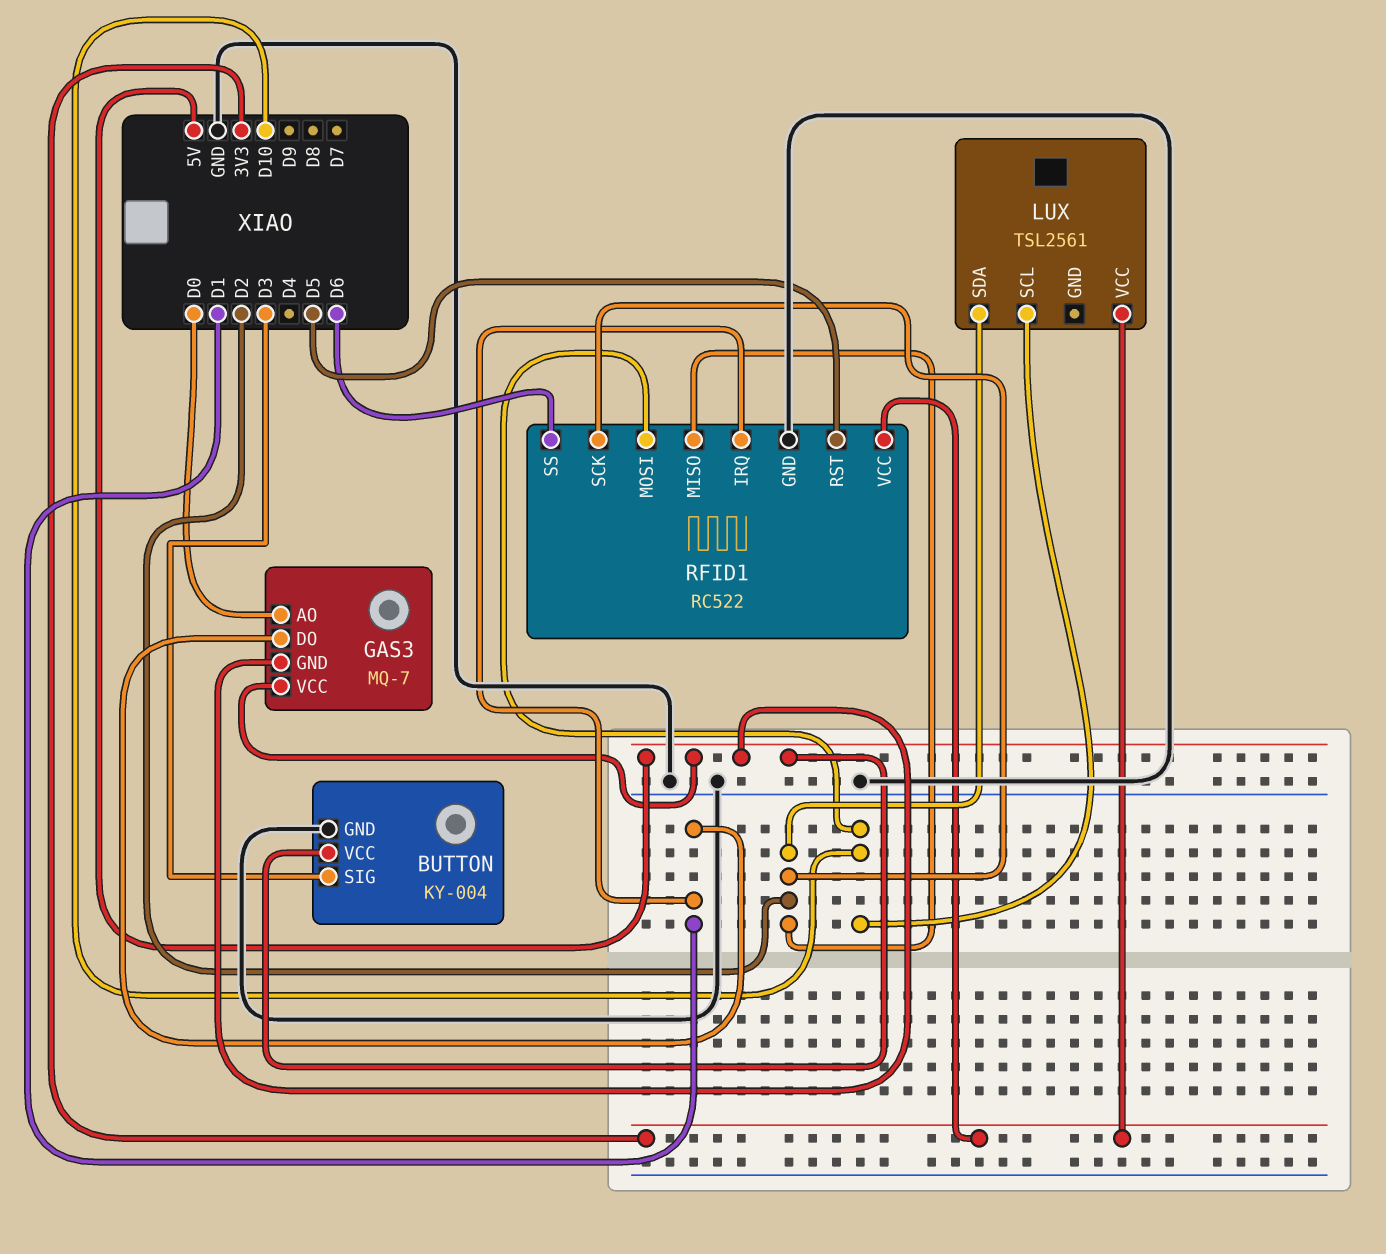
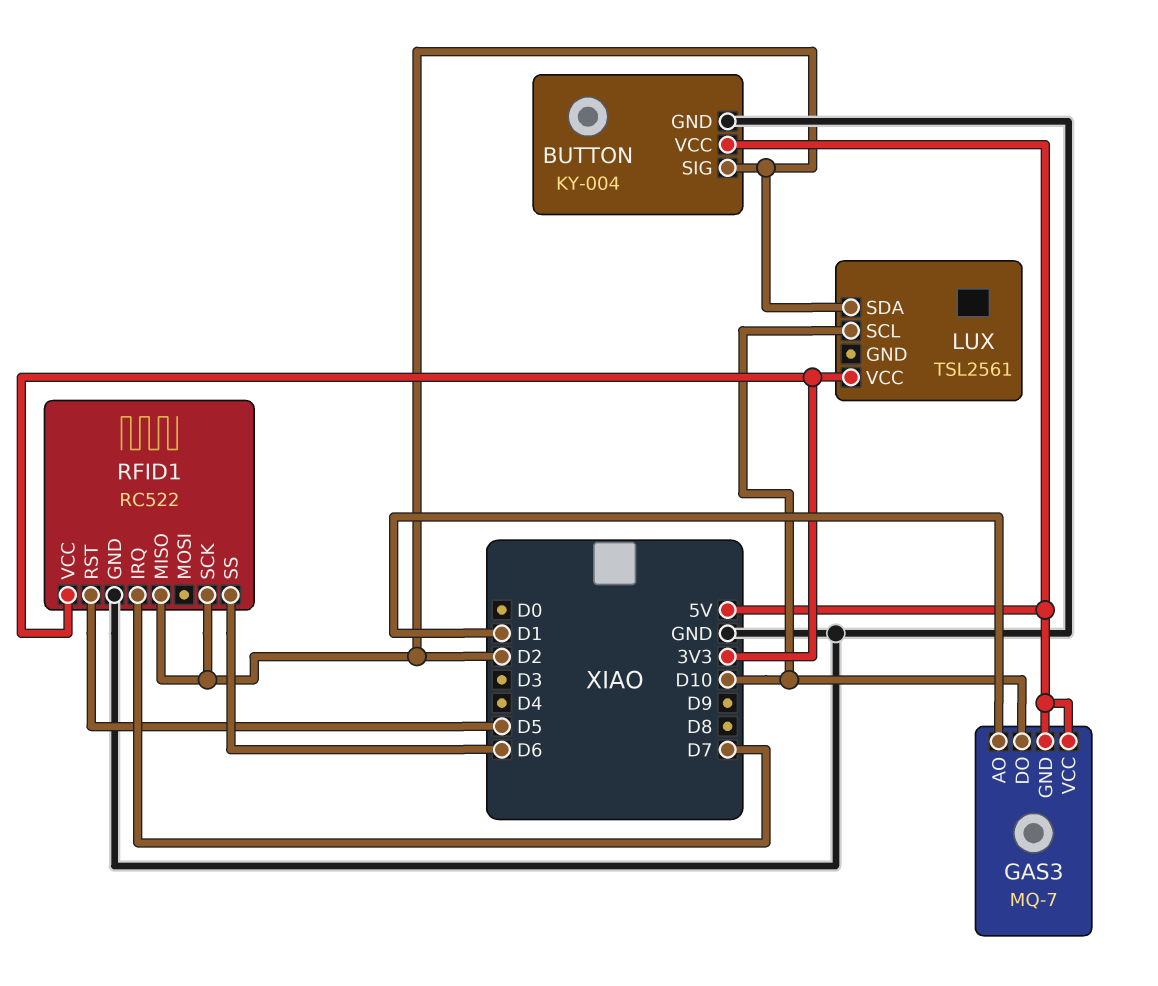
BUTTON pin SIG: D3 -> D2
GAS3 pin AO: D0 -> D1
GAS3 pin DO: D1 -> D10
RFID1 pin IRQ: D1 -> D7
RFID1 pin MOSI: D10 -> none

